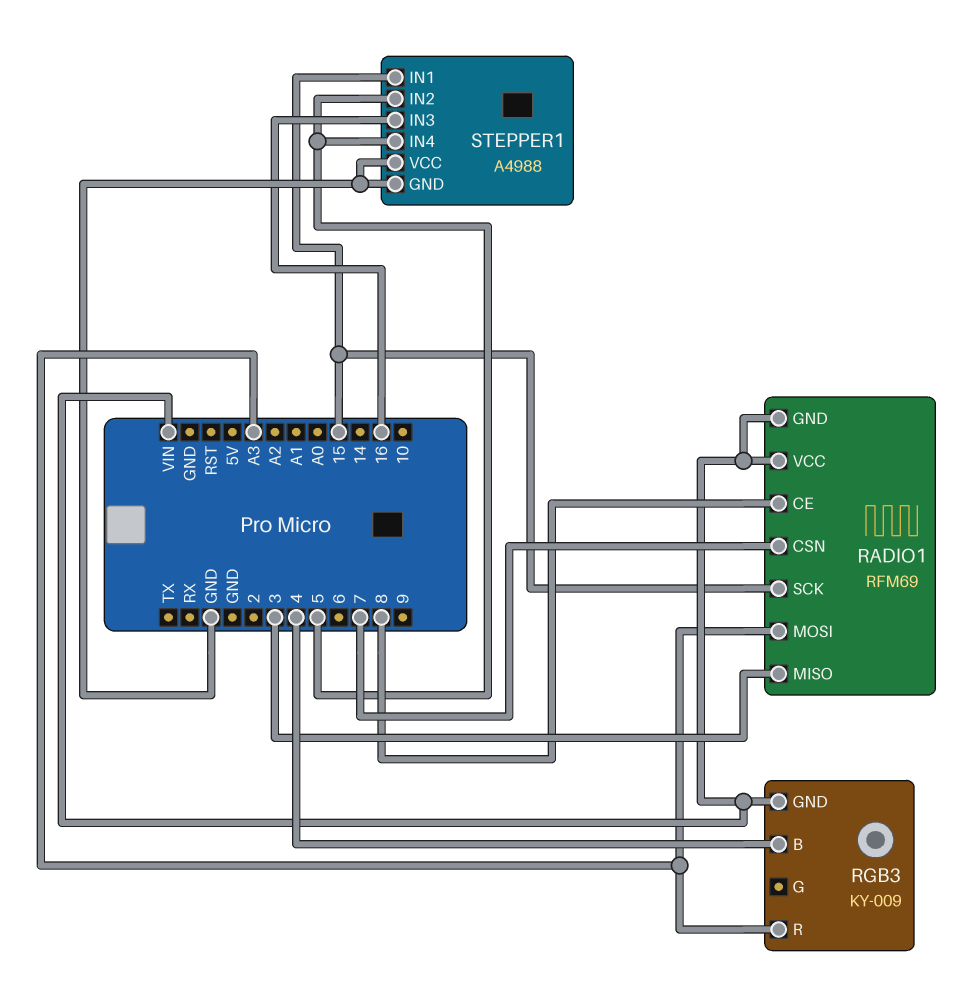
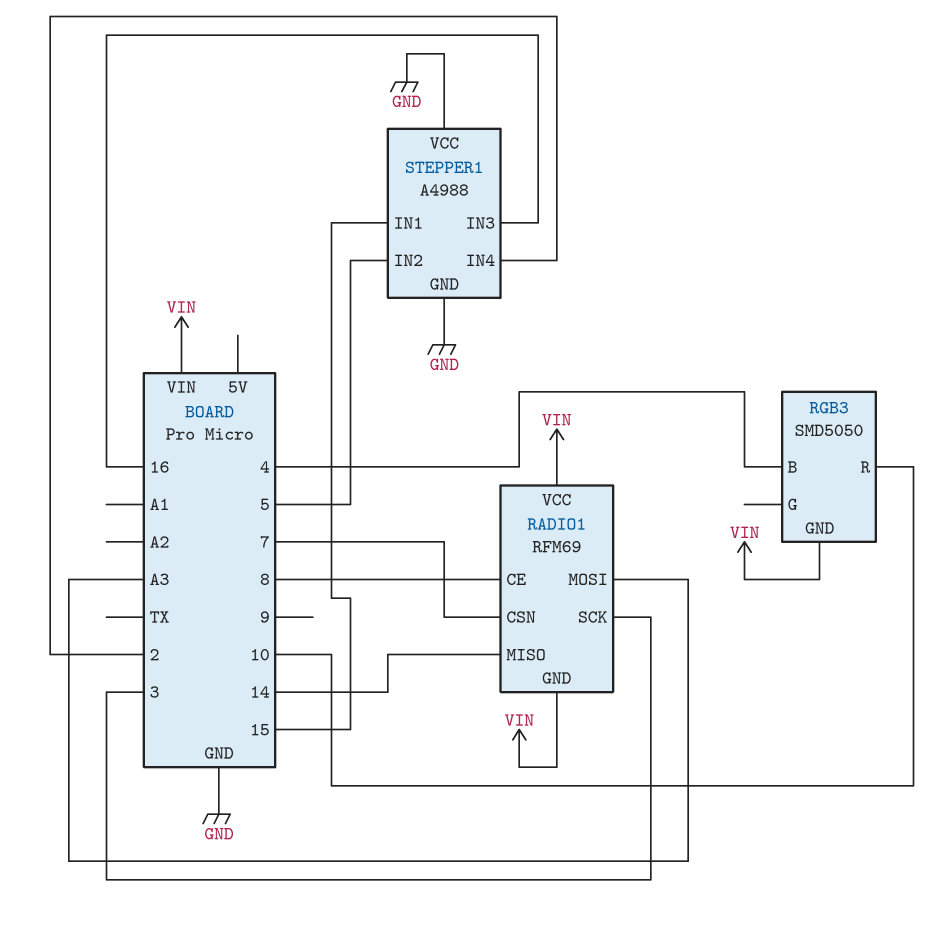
RADIO1 pin MISO: 3 -> 14
RADIO1 pin SCK: 15 -> 3
RGB3: KY-009 -> SMD5050
RGB3 pin R: A3 -> 10
STEPPER1 pin IN4: 5 -> 2

